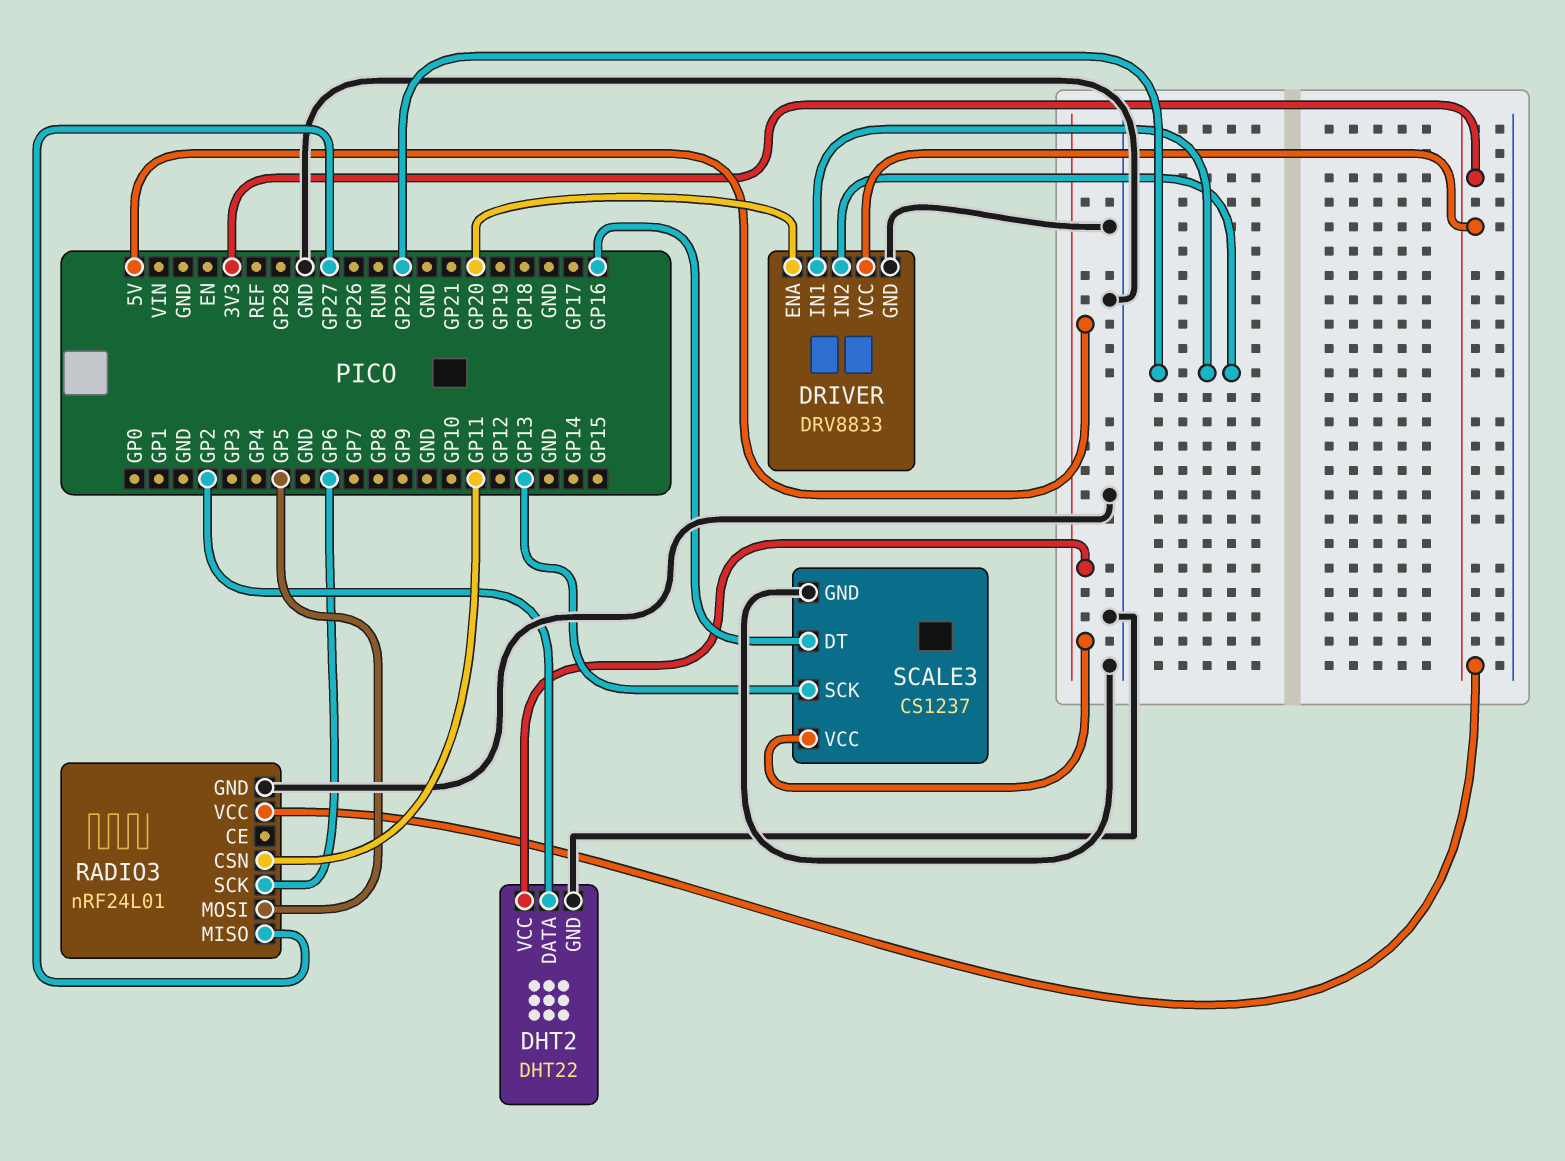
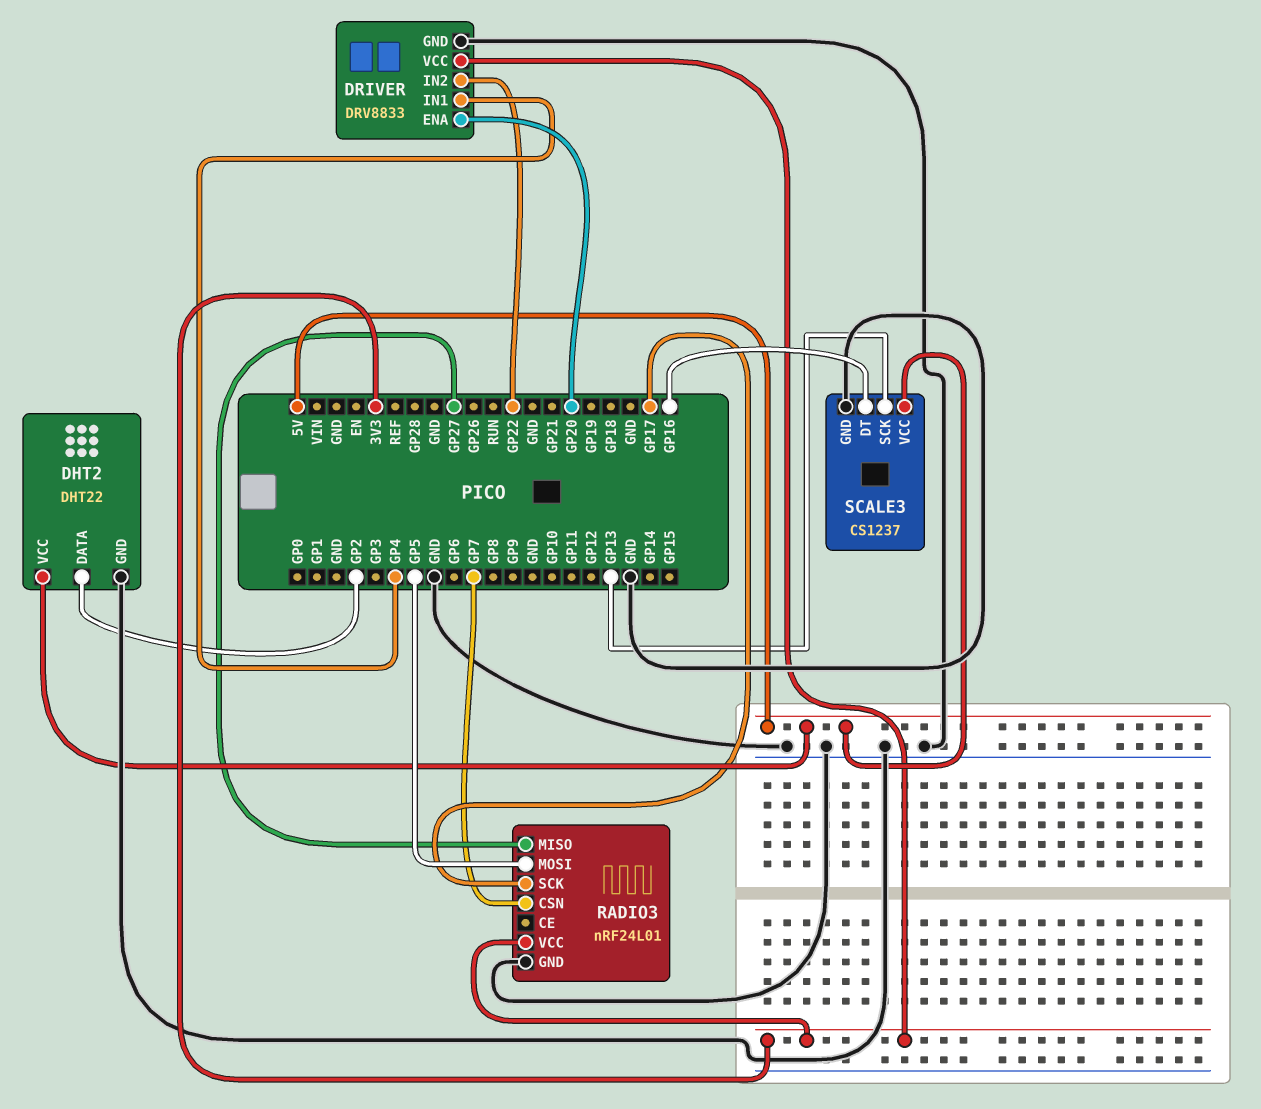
DRIVER pin IN1: GP22 -> GP4
RADIO3 pin CSN: GP11 -> GP7
RADIO3 pin SCK: GP6 -> GP17

